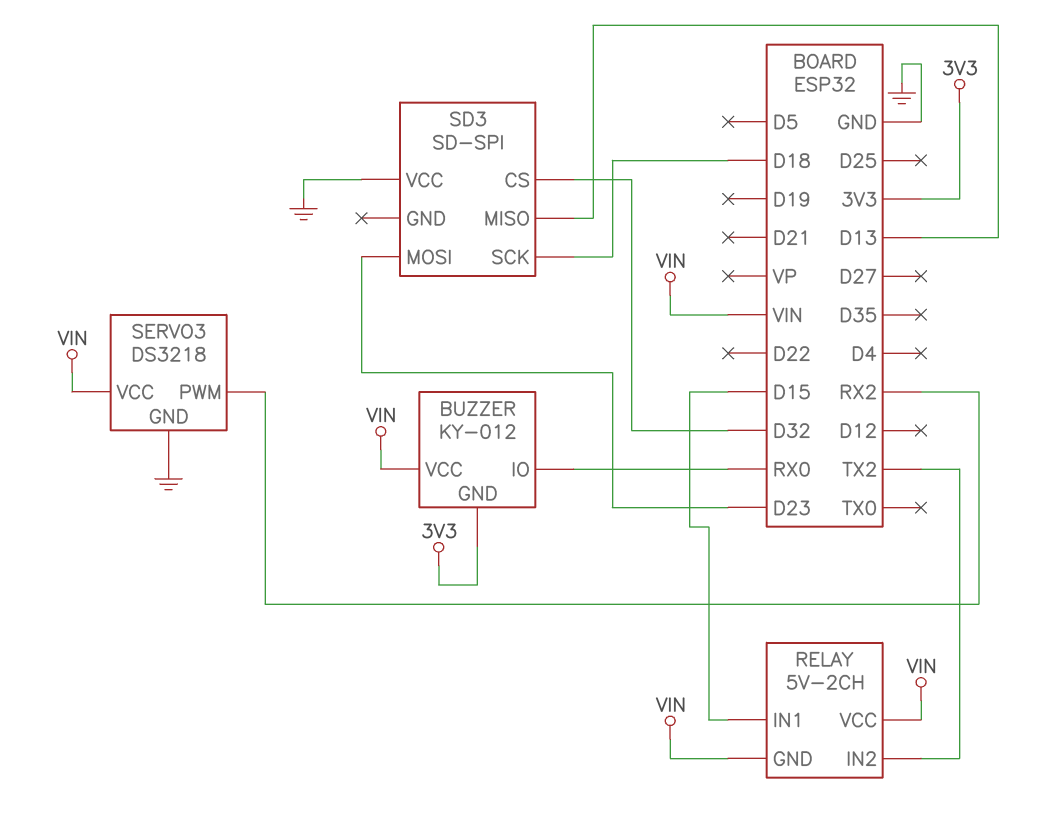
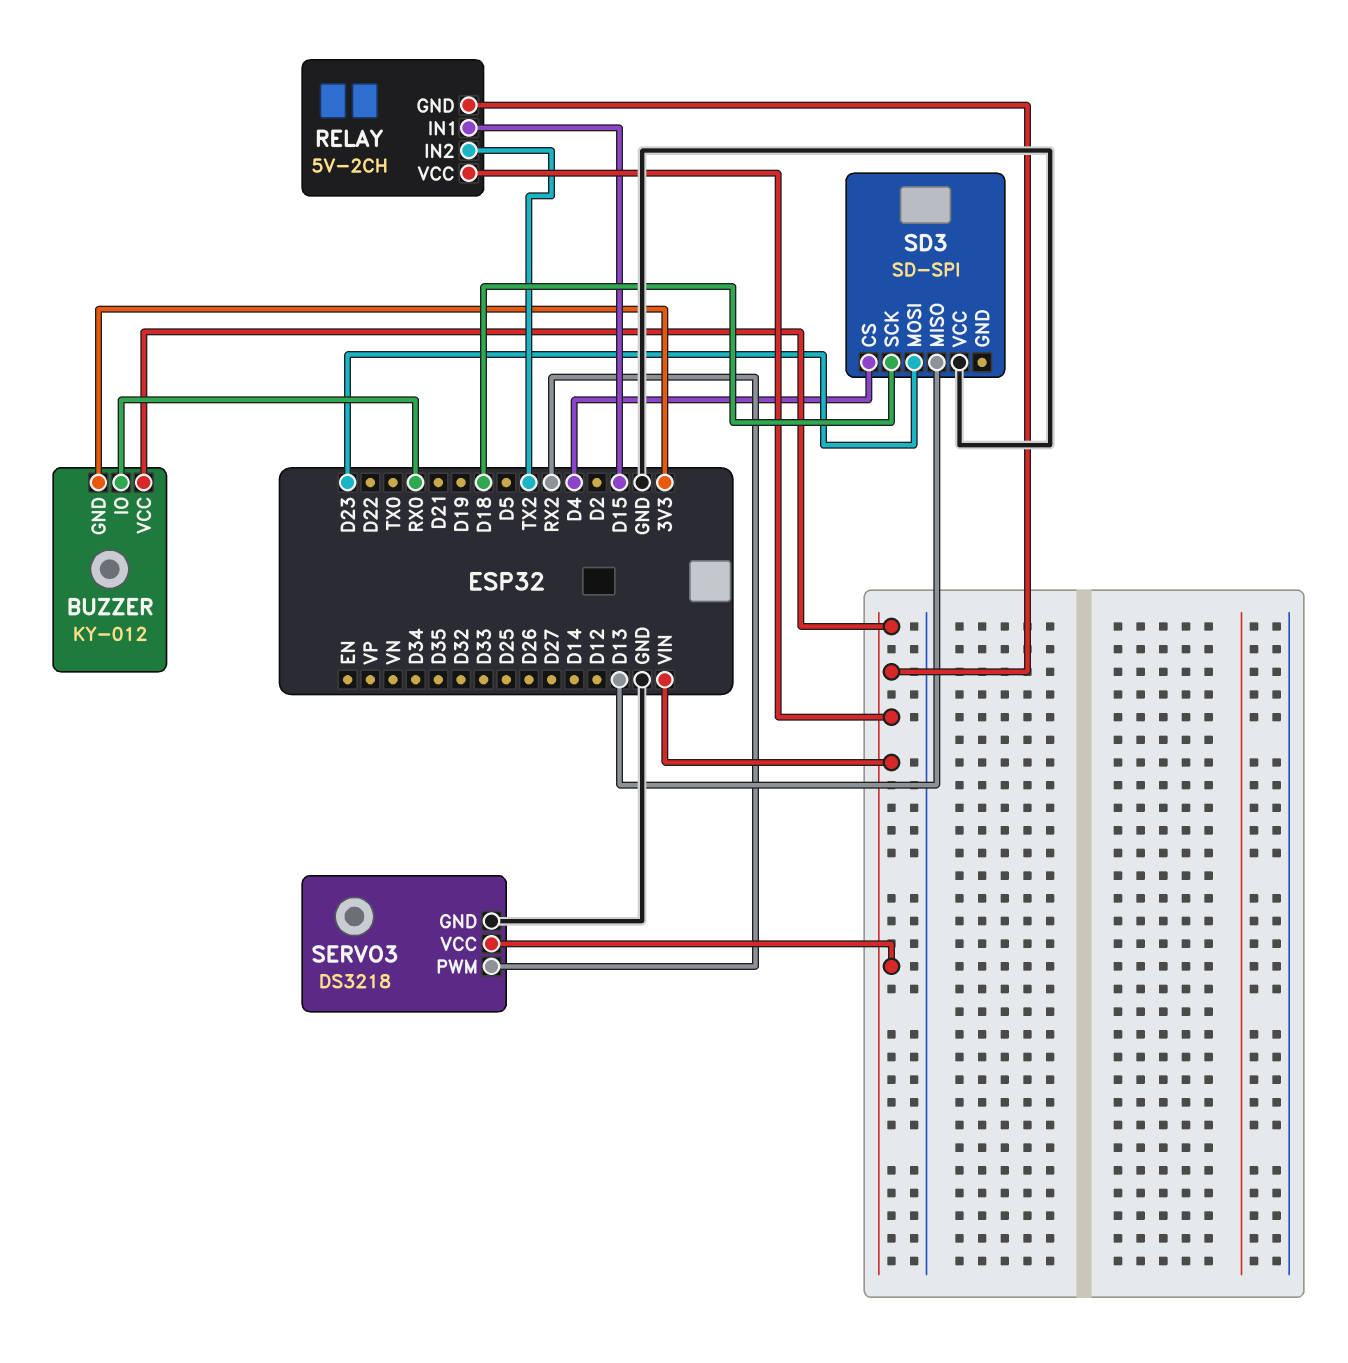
SD3 pin CS: D32 -> D4

